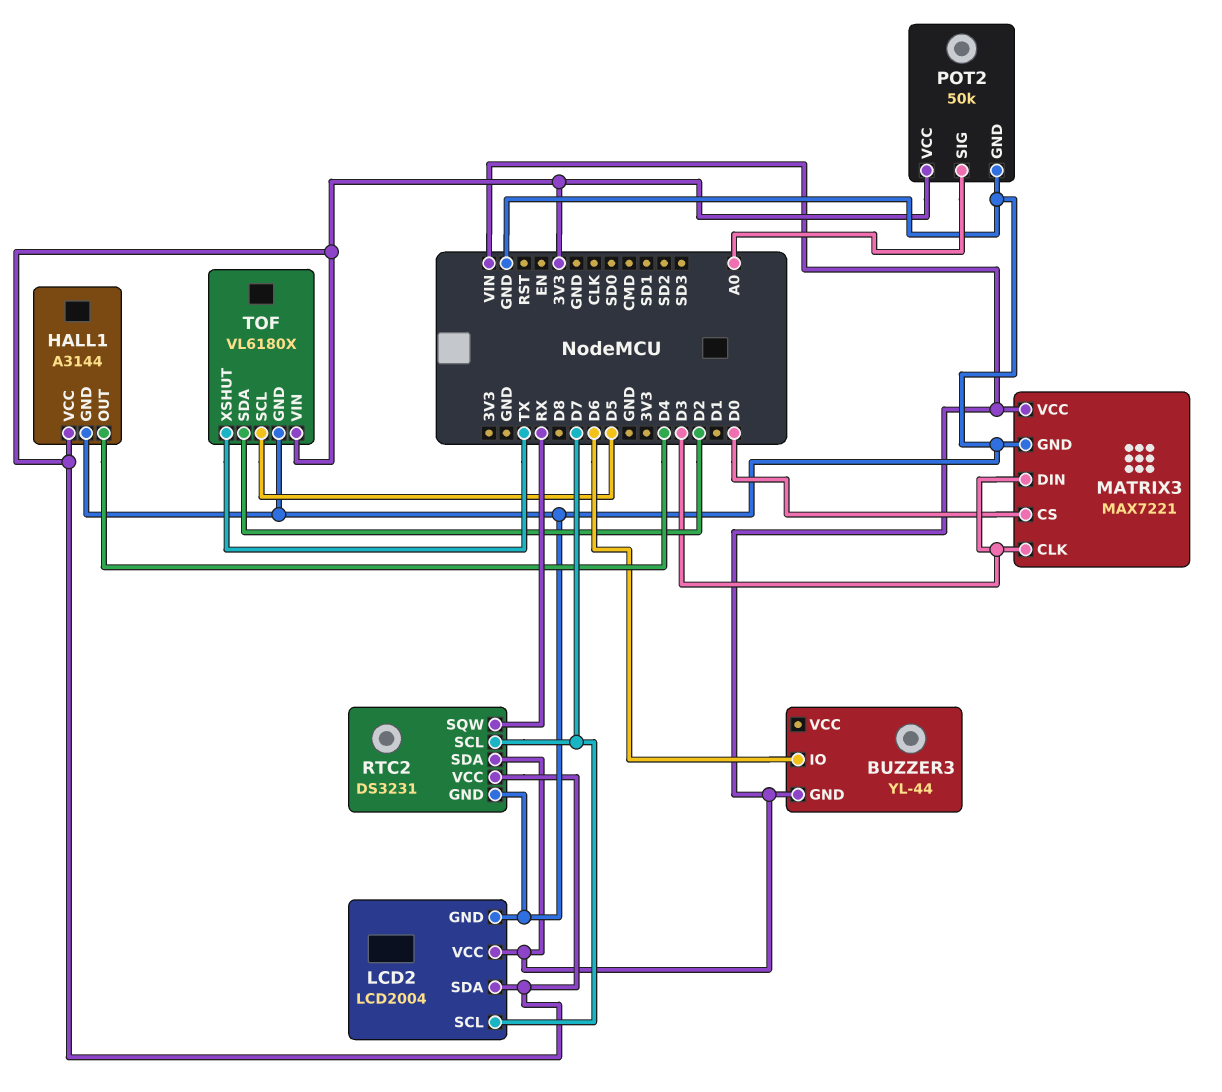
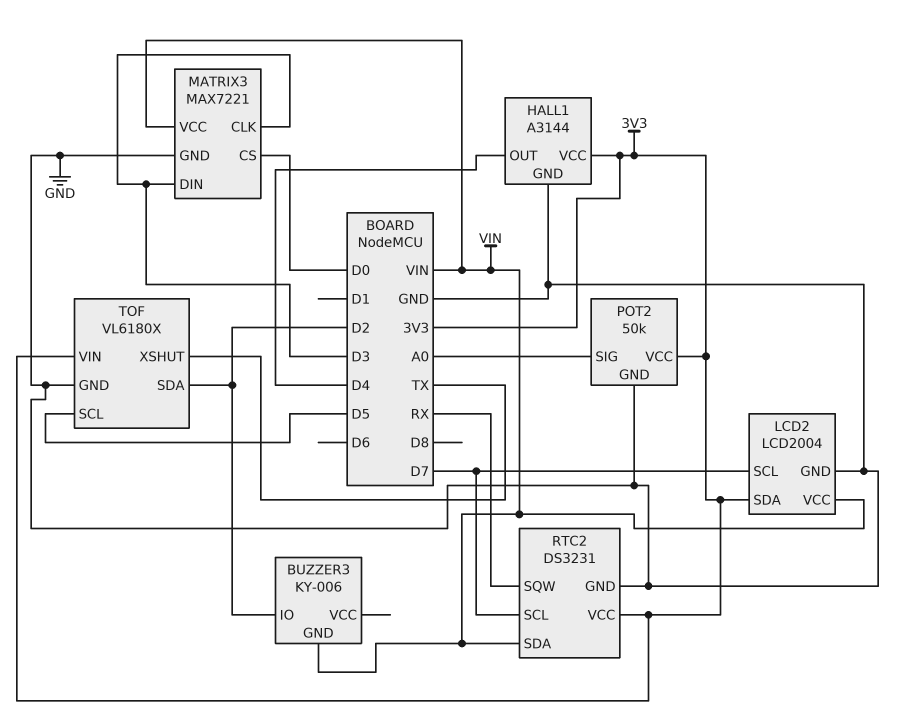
BUZZER3: YL-44 -> KY-006
BUZZER3 pin IO: D6 -> D2

